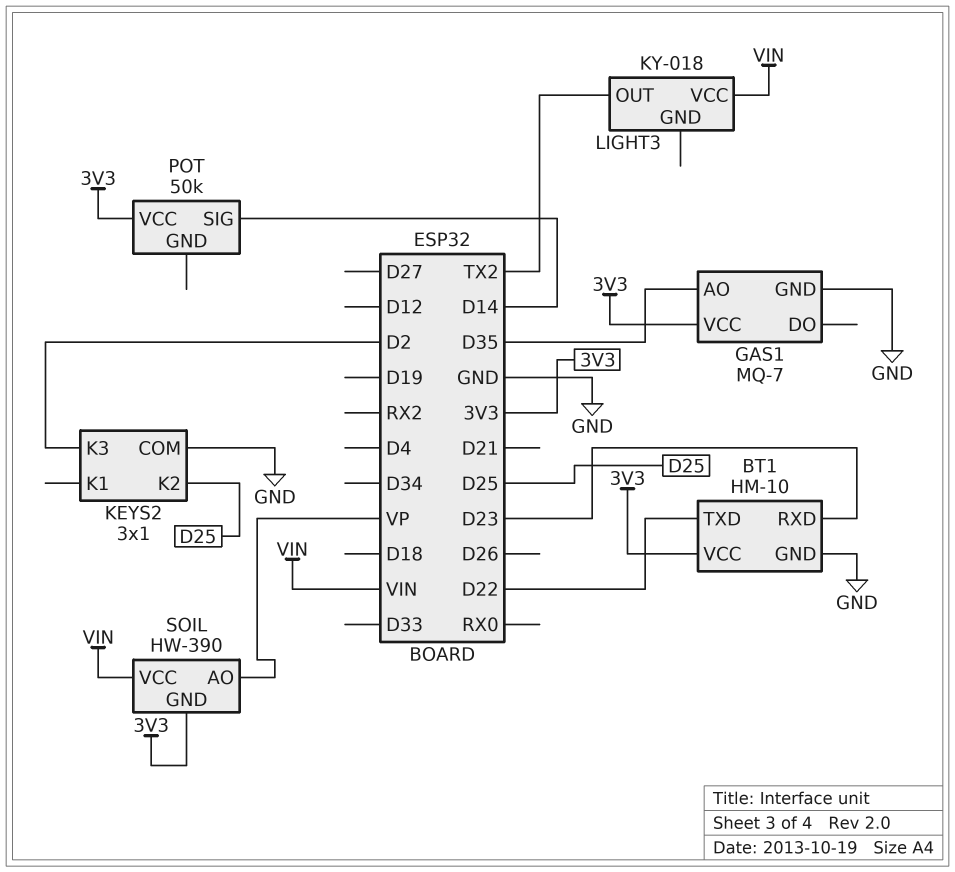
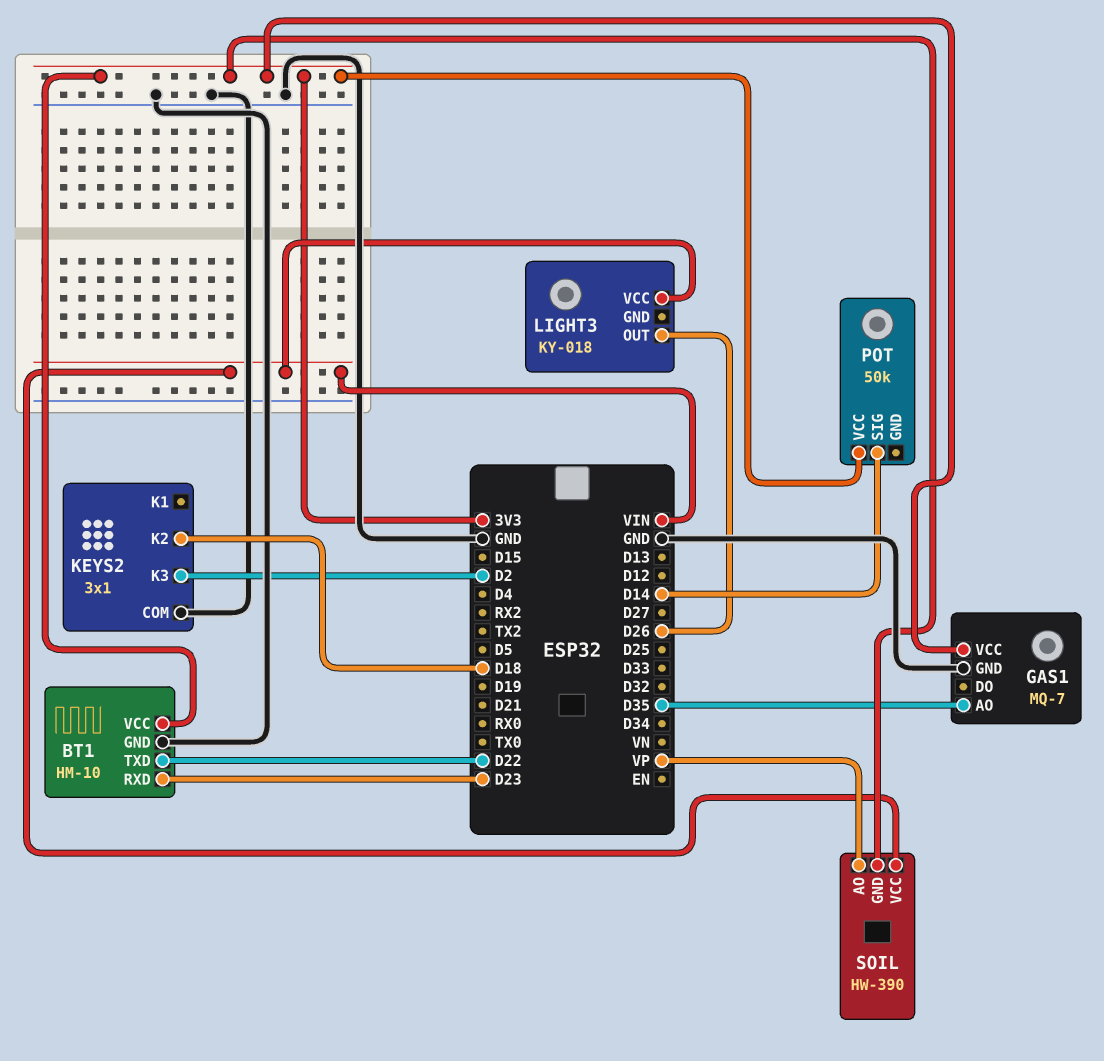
KEYS2 pin K2: D25 -> D18
LIGHT3 pin OUT: TX2 -> D26

